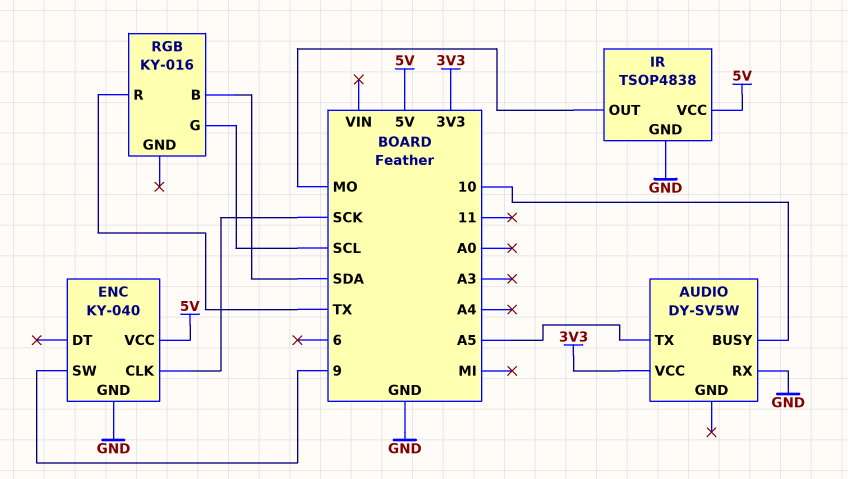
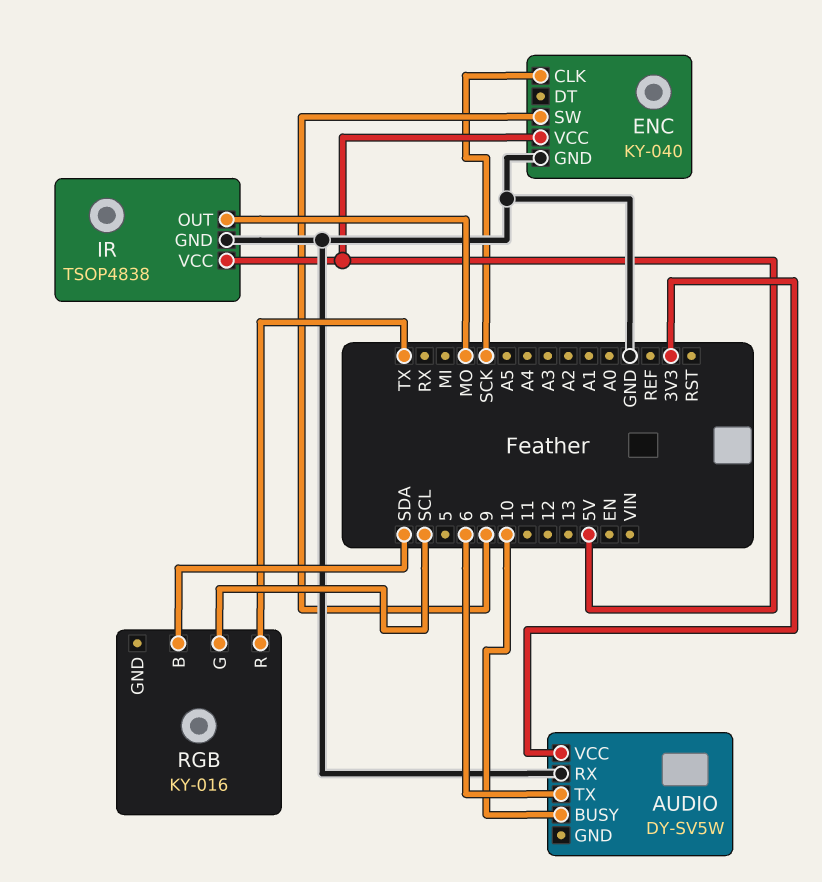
AUDIO pin TX: A5 -> 6

